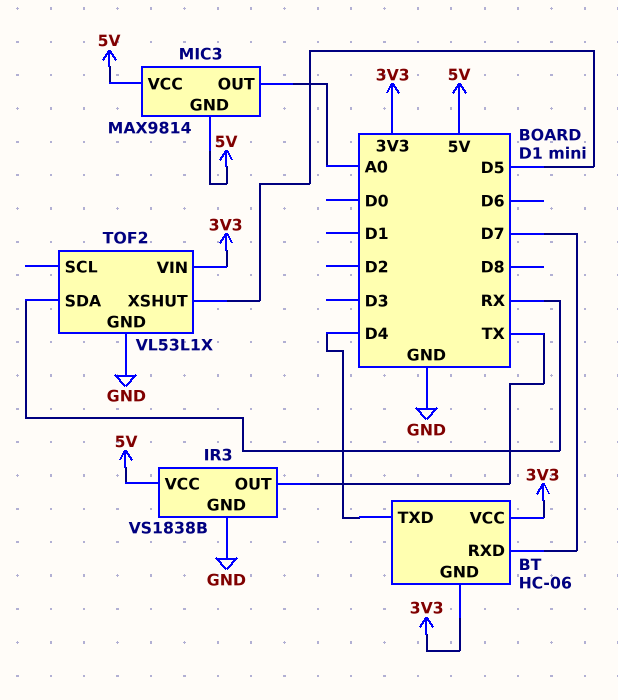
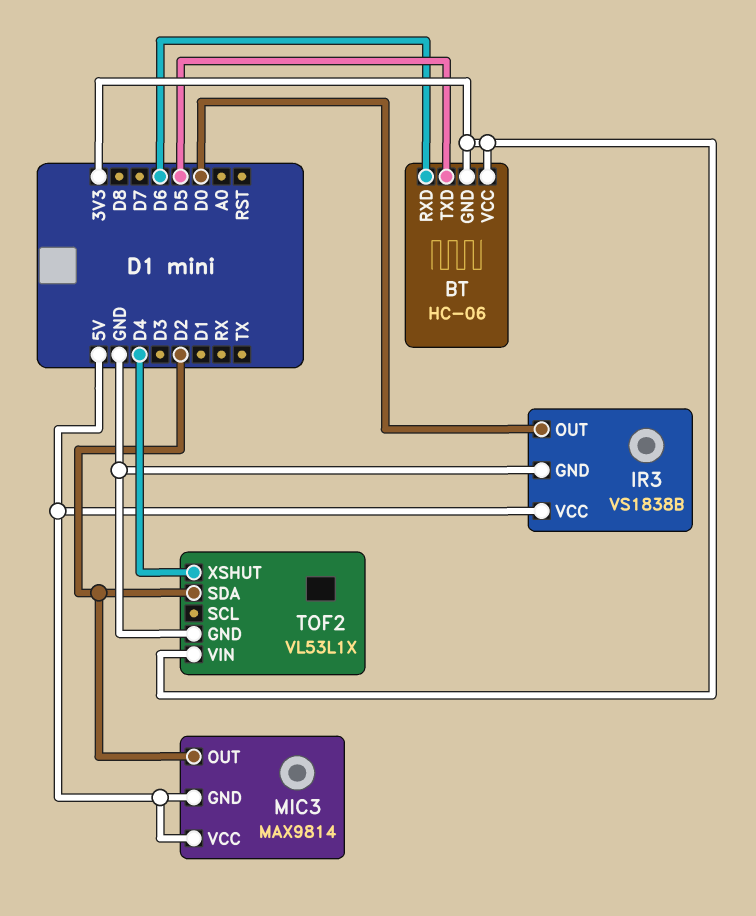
BT pin RXD: D7 -> D6
BT pin TXD: D4 -> D5
IR3 pin OUT: TX -> D0
MIC3 pin OUT: A0 -> D2
TOF2 pin SDA: RX -> D2
TOF2 pin XSHUT: D5 -> D4

